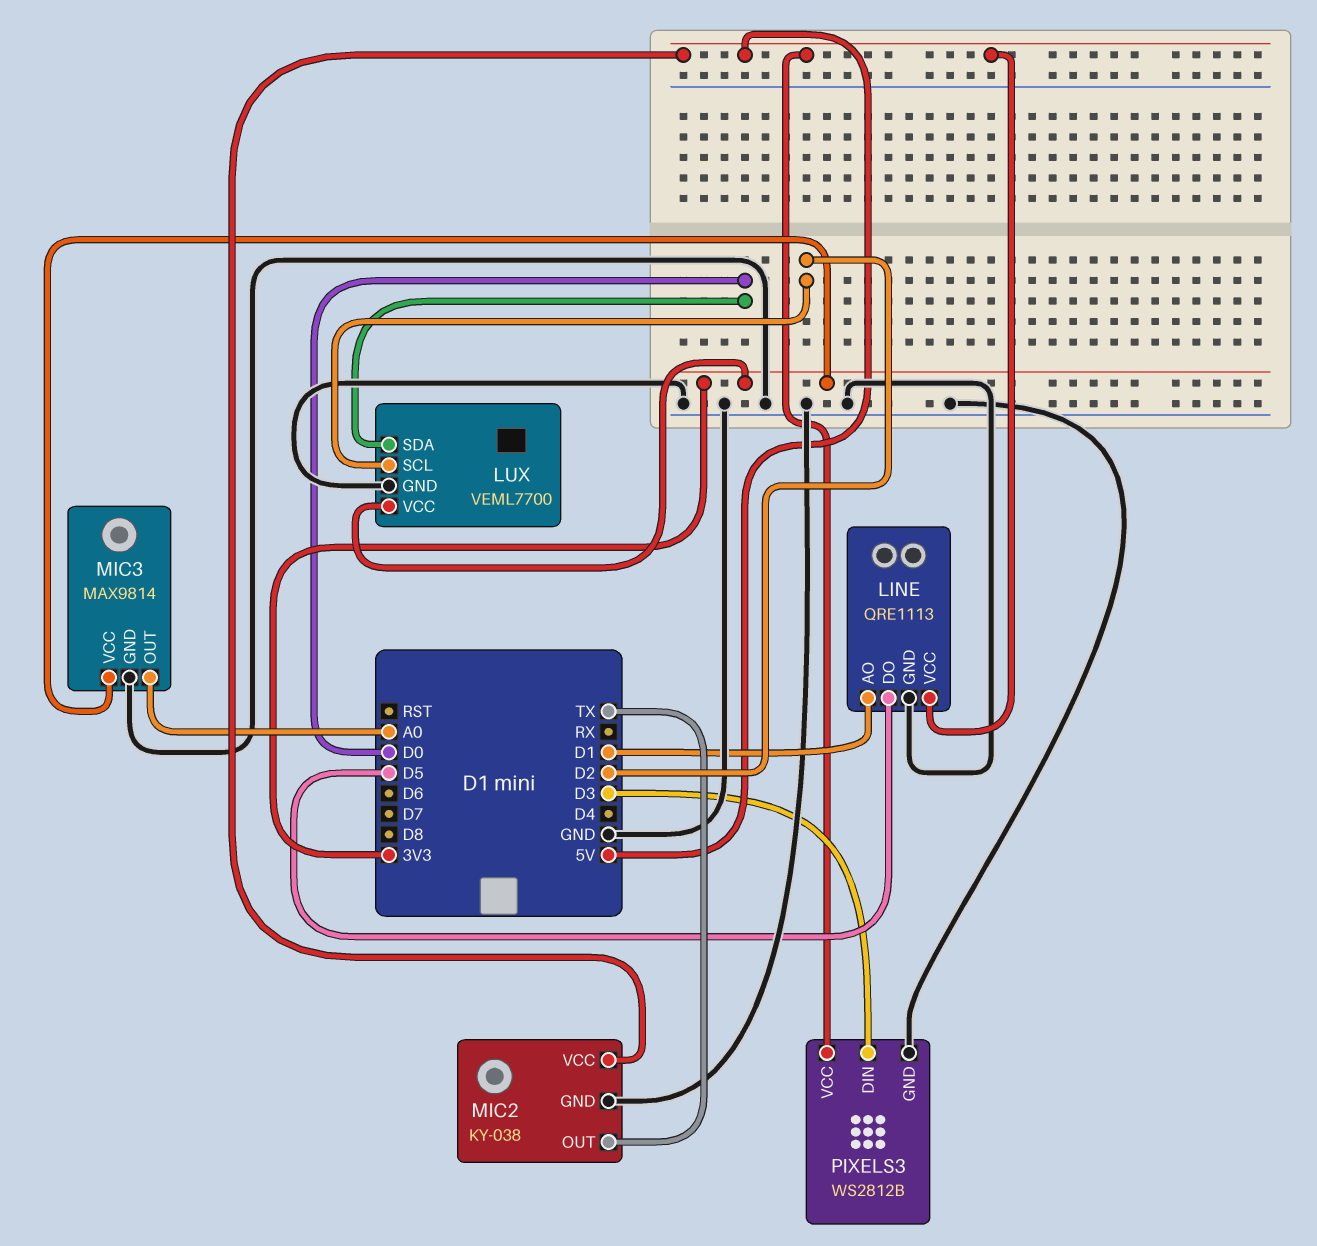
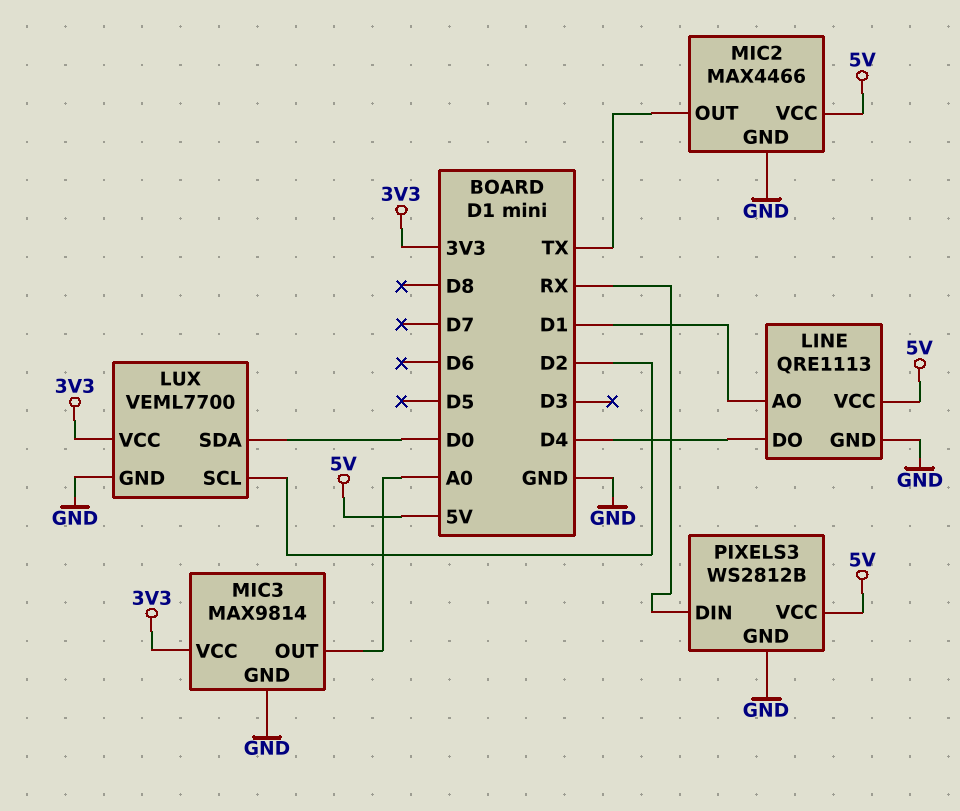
LINE pin DO: D5 -> D4
MIC2: KY-038 -> MAX4466
PIXELS3 pin DIN: D3 -> RX

